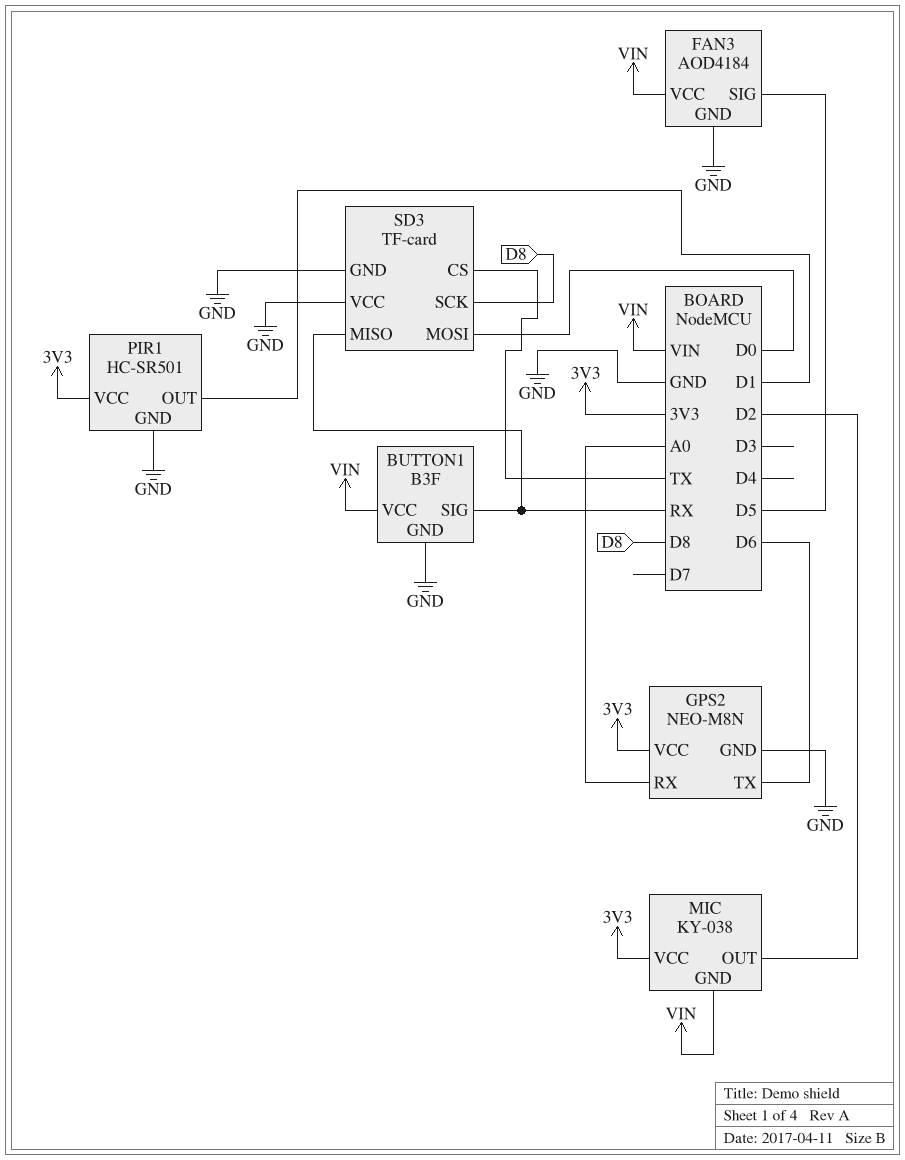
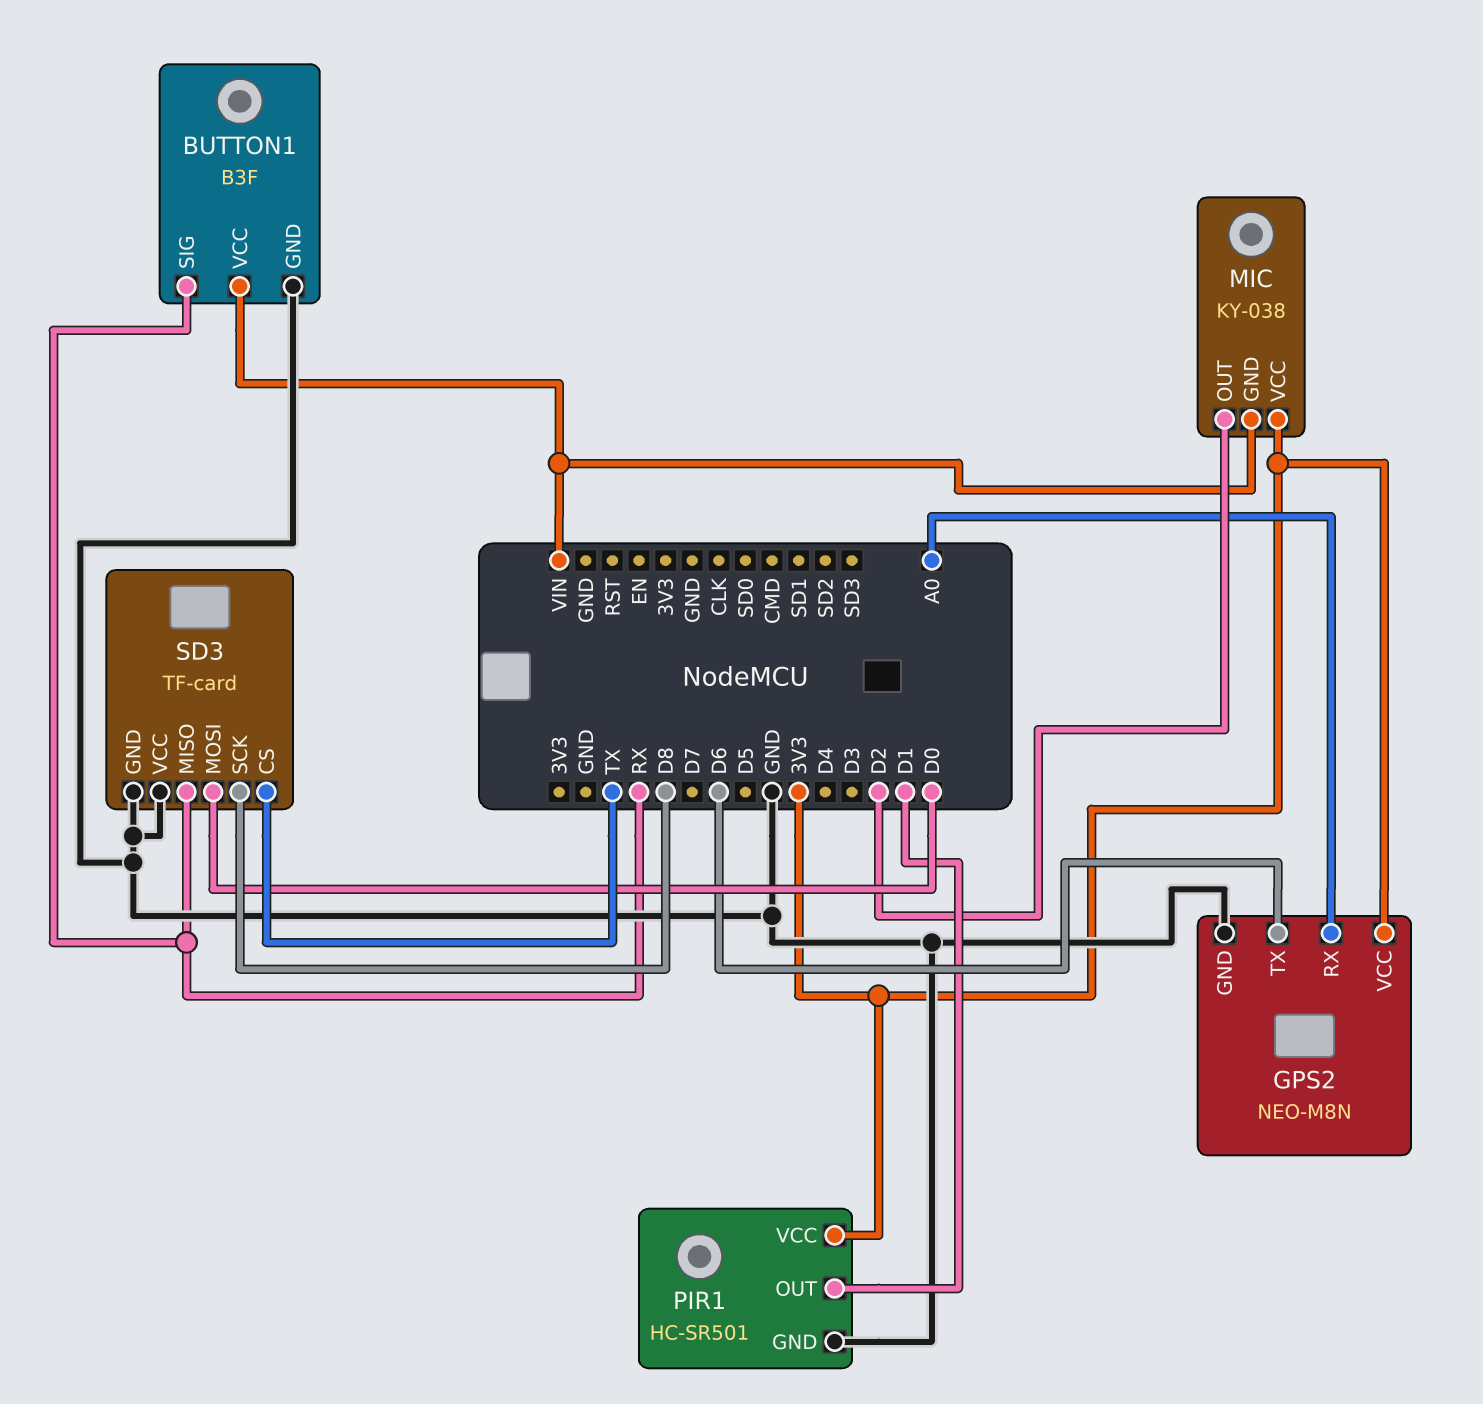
FAN3: AOD4184 -> none
FAN3 pin GND: GND -> none
FAN3 pin SIG: D5 -> none
FAN3 pin VCC: VIN -> none

